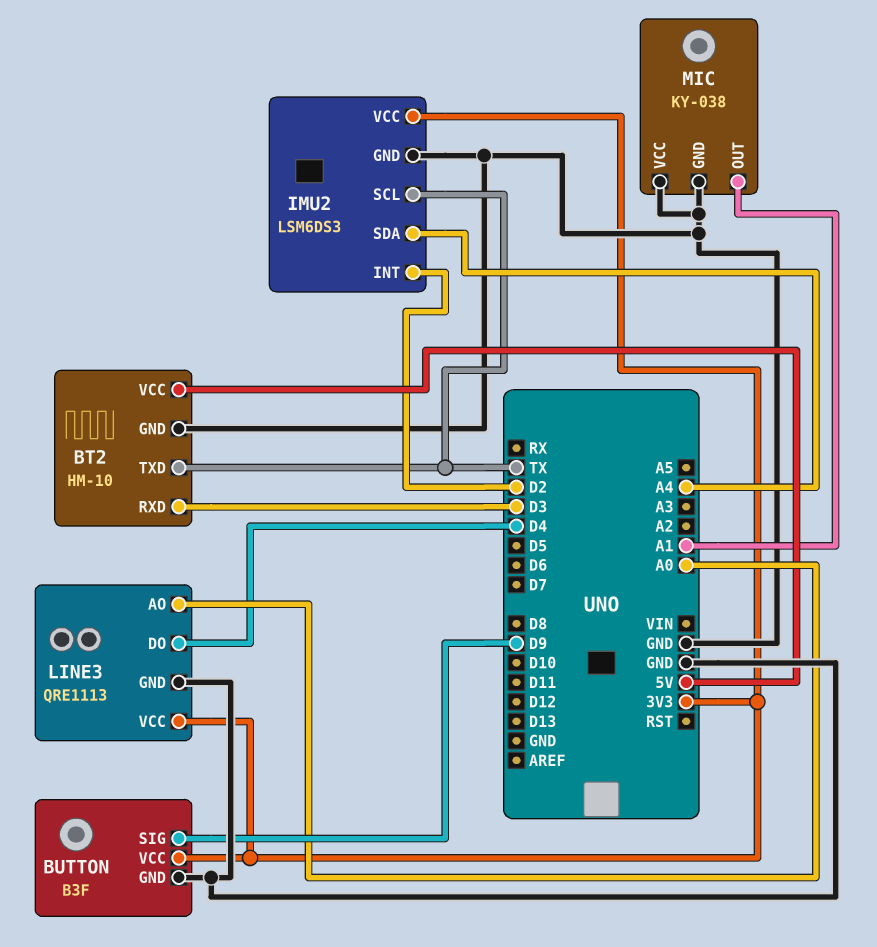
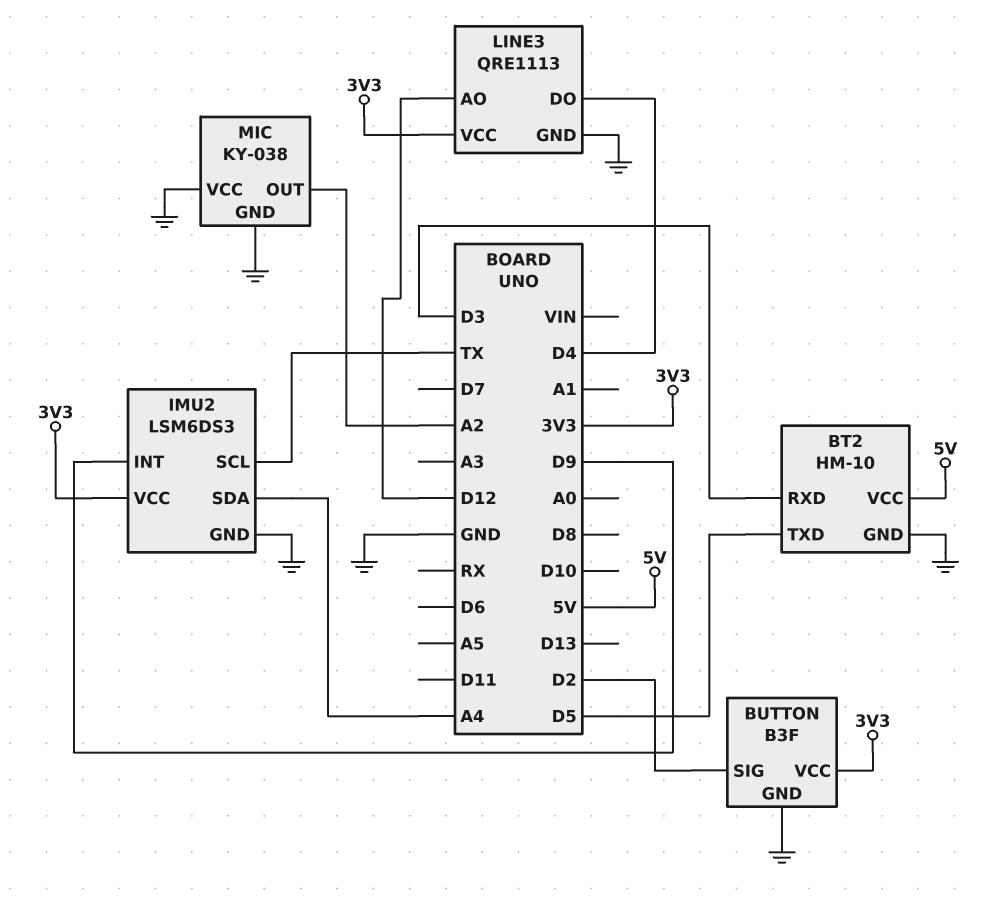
BT2 pin TXD: TX -> D5
BUTTON pin SIG: D9 -> D2
IMU2 pin INT: D2 -> D9
LINE3 pin AO: A0 -> D12
MIC pin OUT: A1 -> A2

